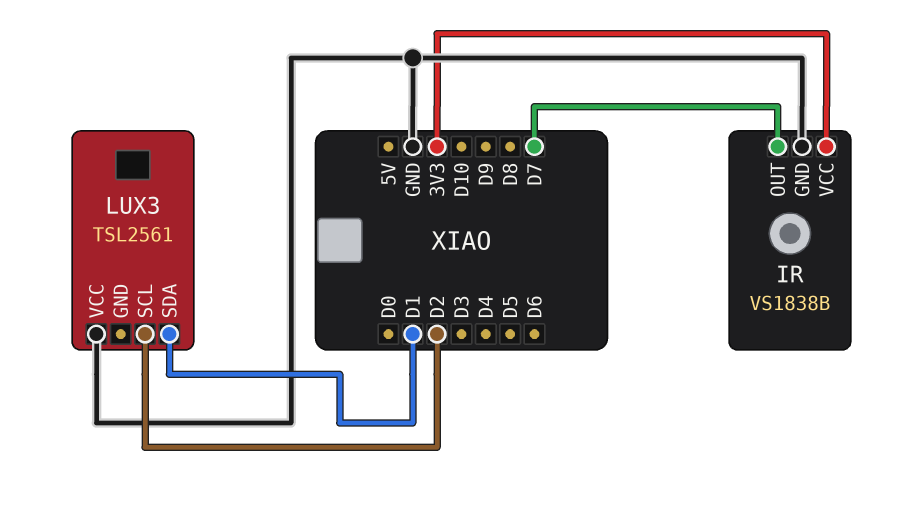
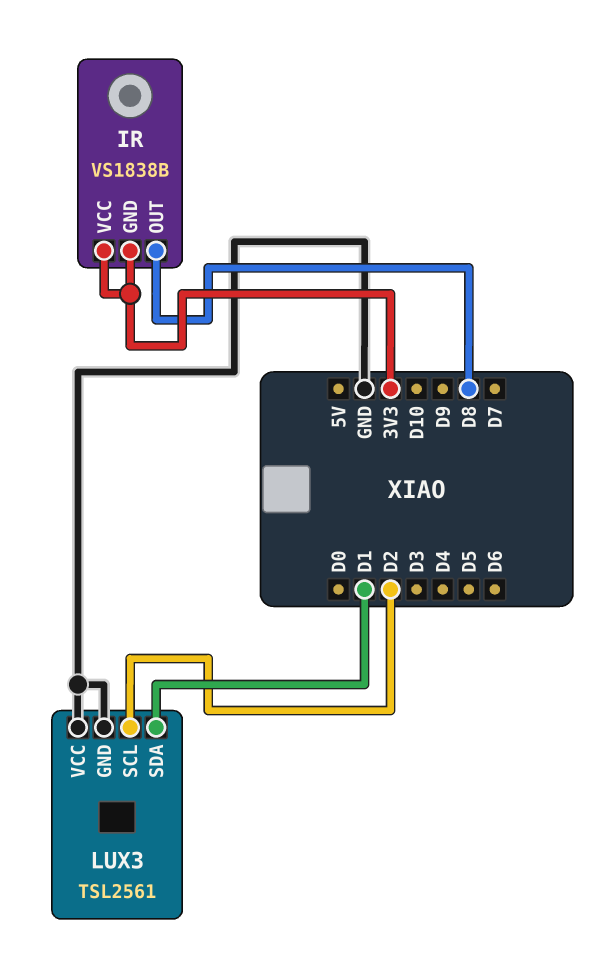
IR pin GND: GND -> 3V3
IR pin OUT: D7 -> D8
LUX3 pin GND: none -> GND

